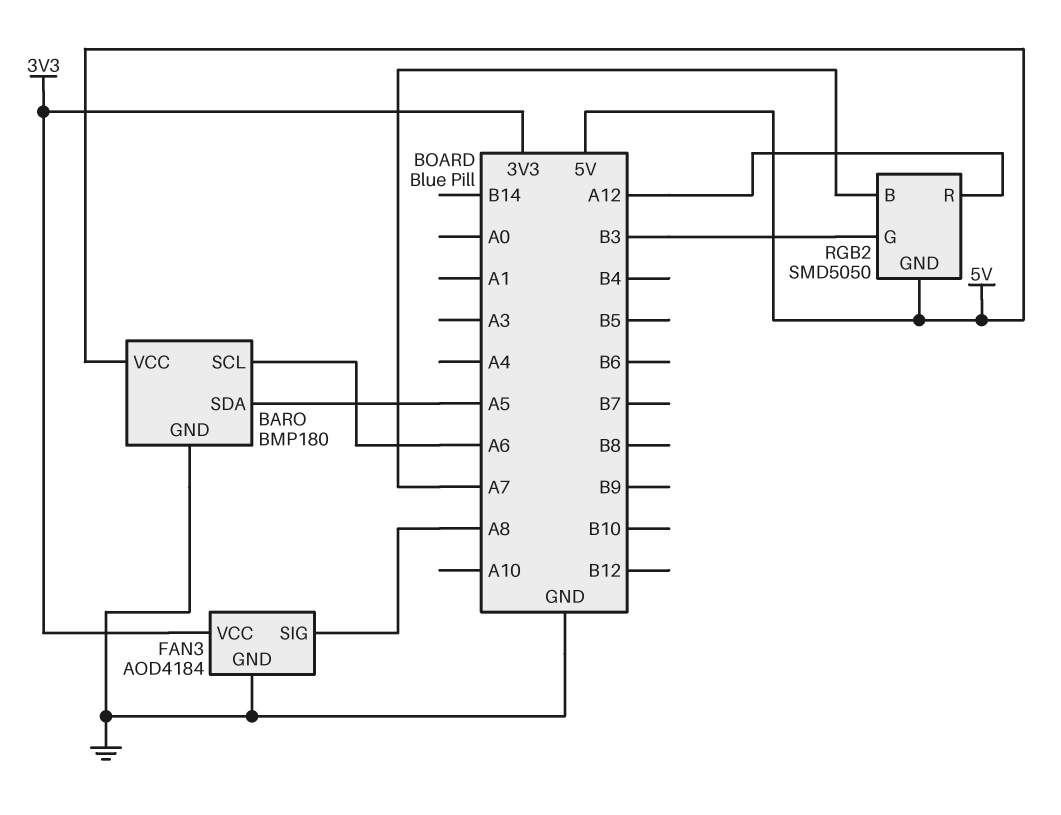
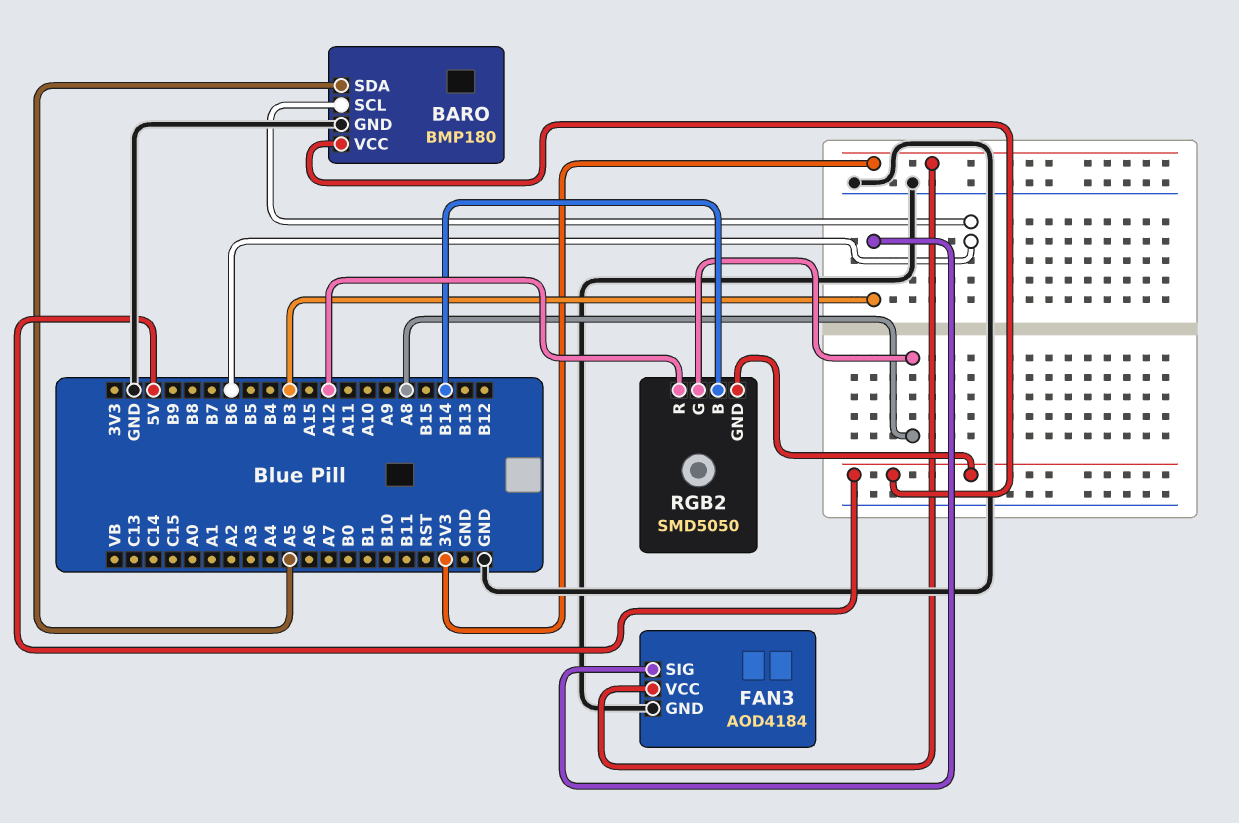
BARO pin SCL: A6 -> B6
FAN3 pin SIG: A8 -> B3
RGB2 pin B: A7 -> B14
RGB2 pin G: B3 -> A8

